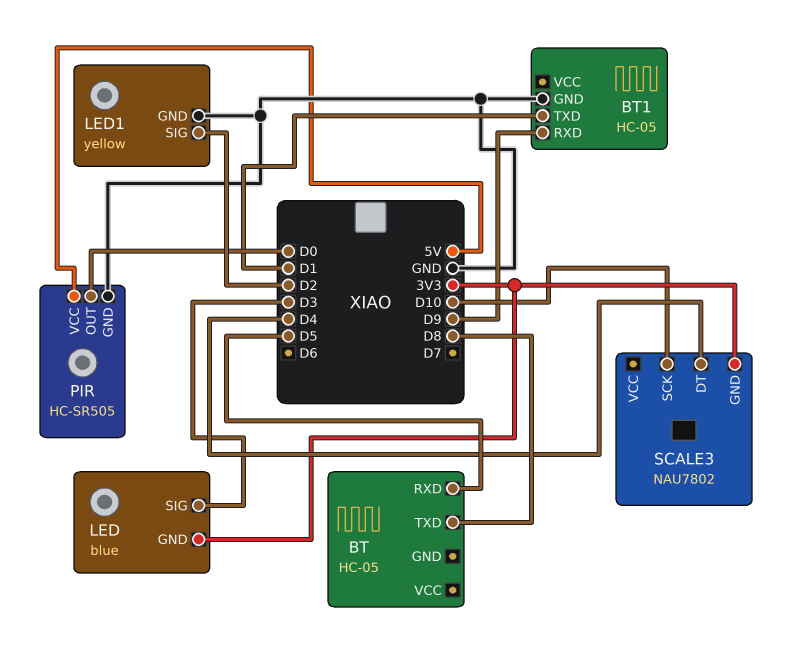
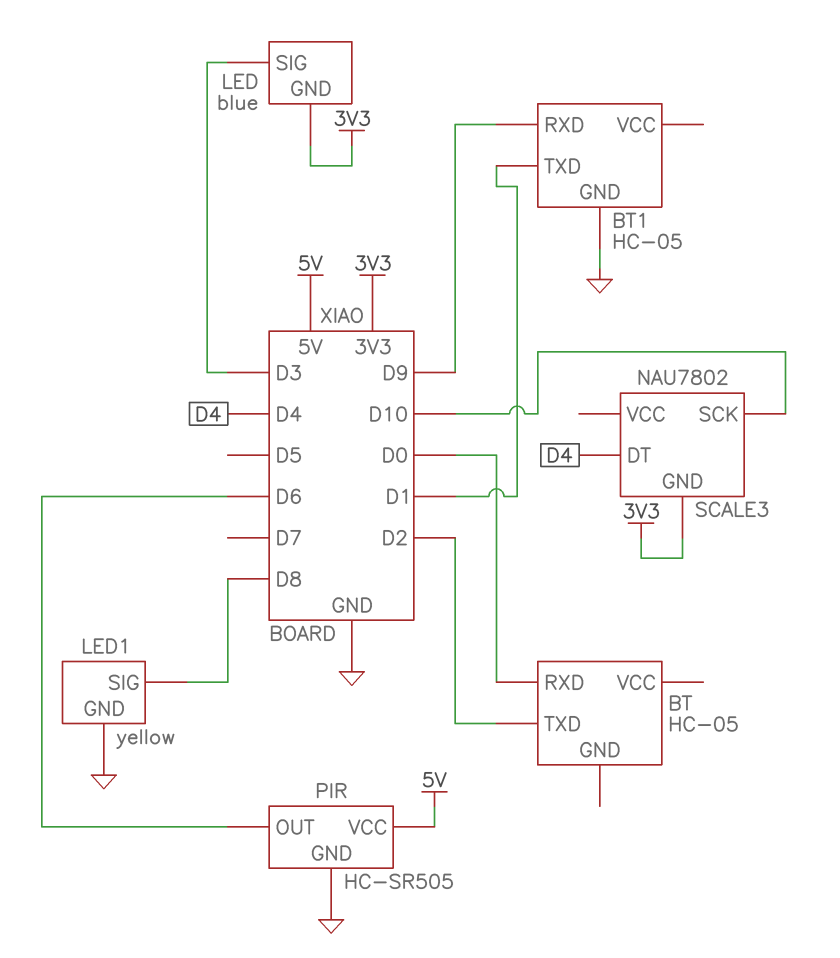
BT pin RXD: D5 -> D0
BT pin TXD: D8 -> D2
LED1 pin SIG: D2 -> D8
PIR pin OUT: D0 -> D6

